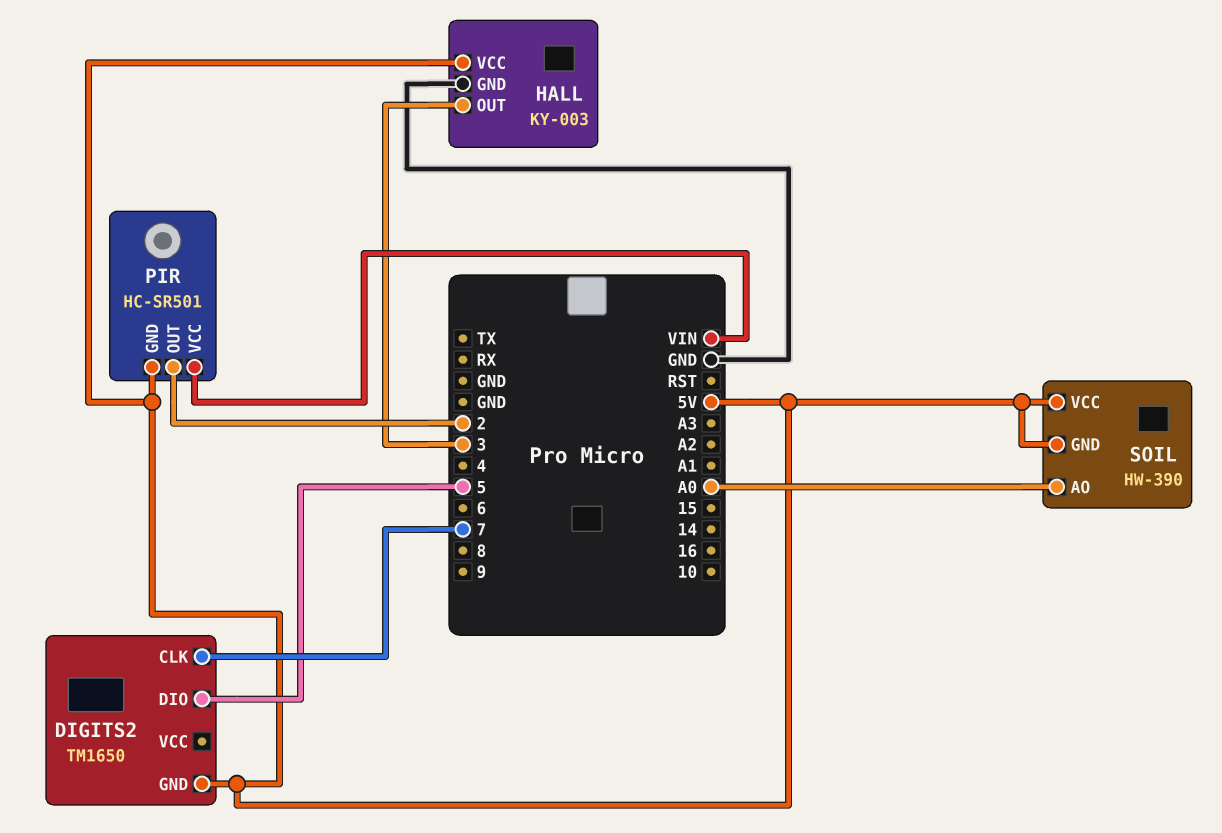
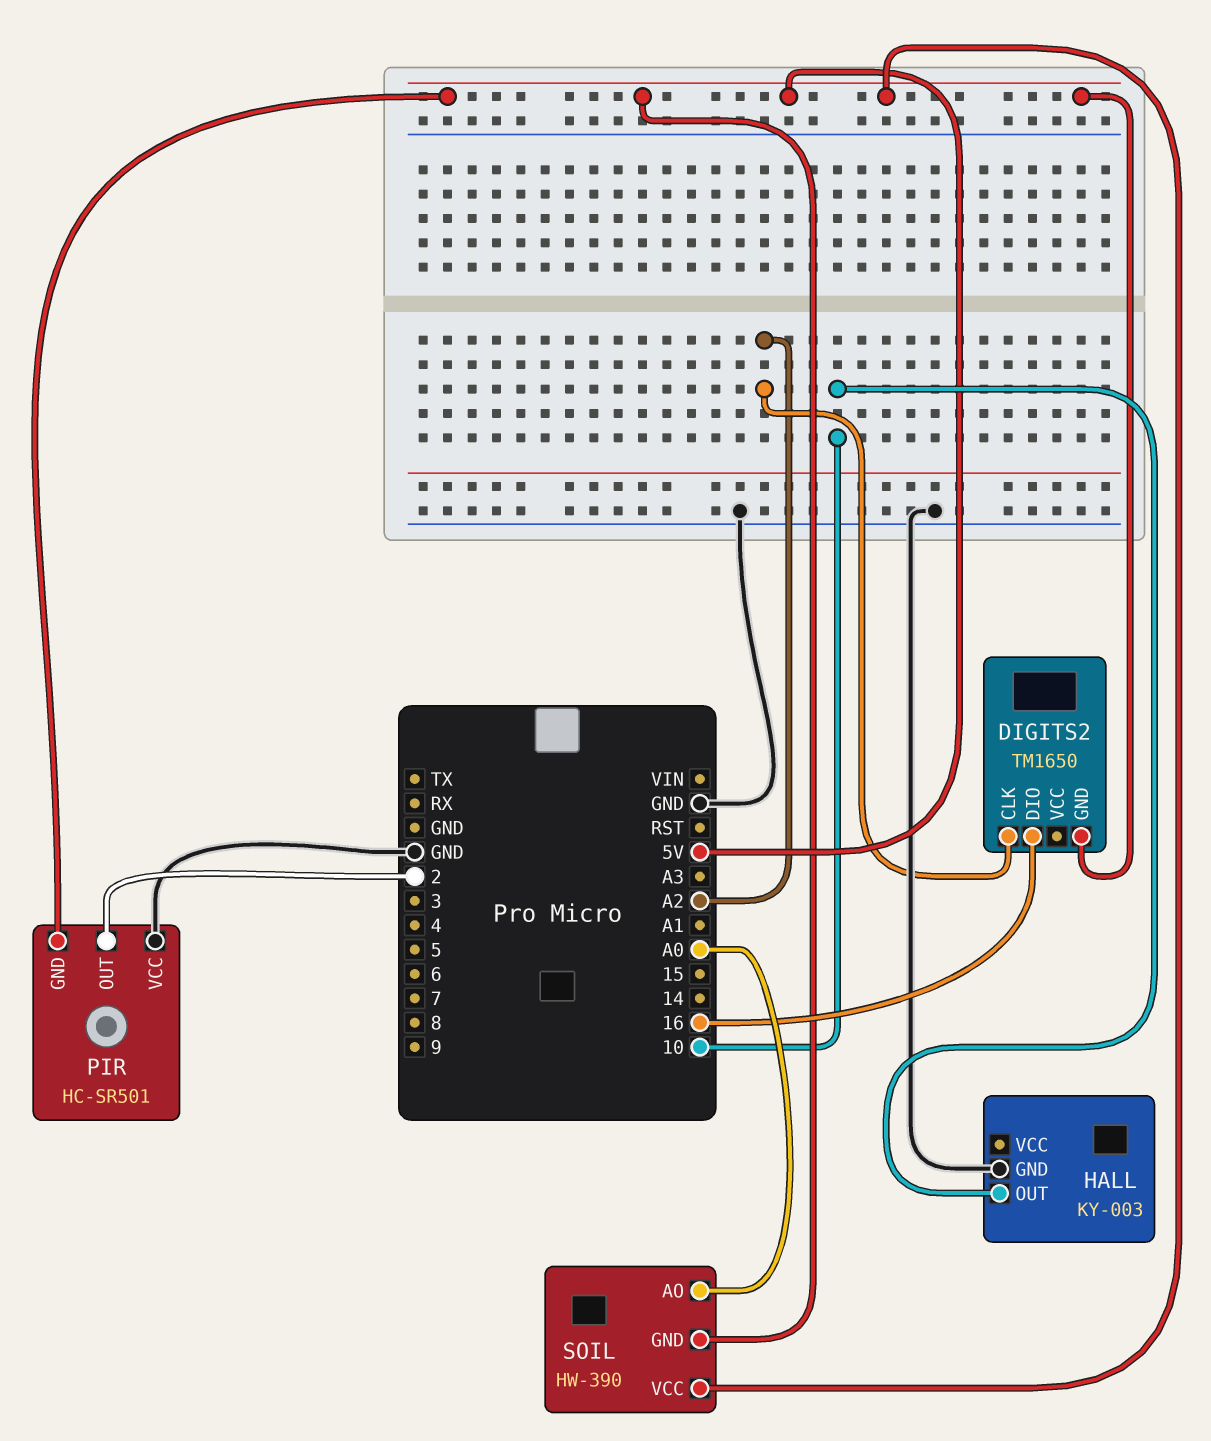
DIGITS2 pin CLK: 7 -> A2
DIGITS2 pin DIO: 5 -> 16
HALL pin OUT: 3 -> 10
HALL pin VCC: 5V -> none
PIR pin VCC: VIN -> GND

